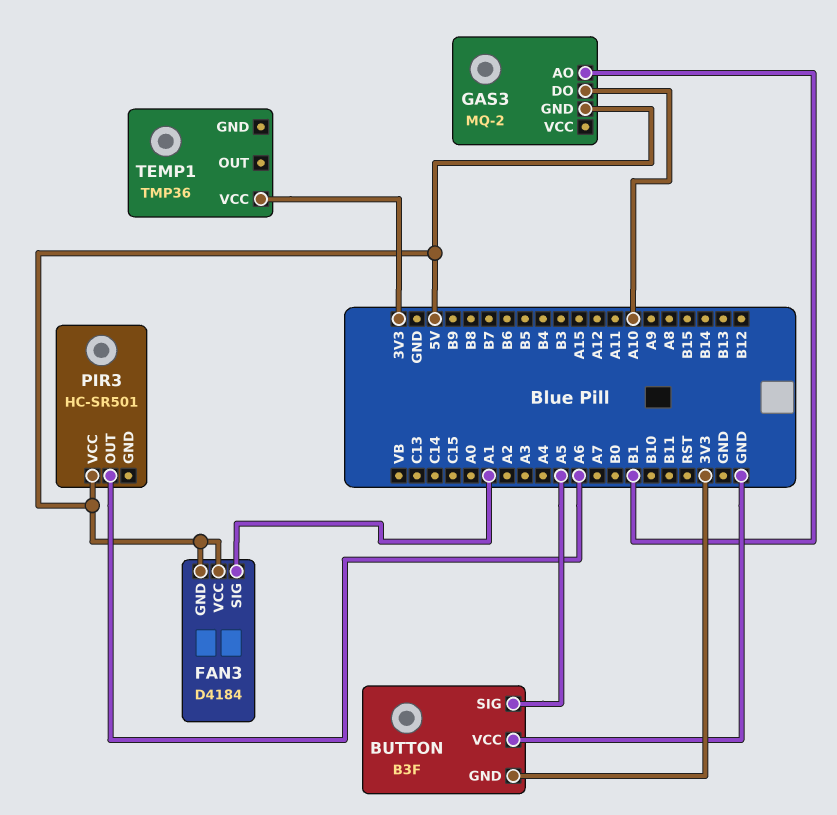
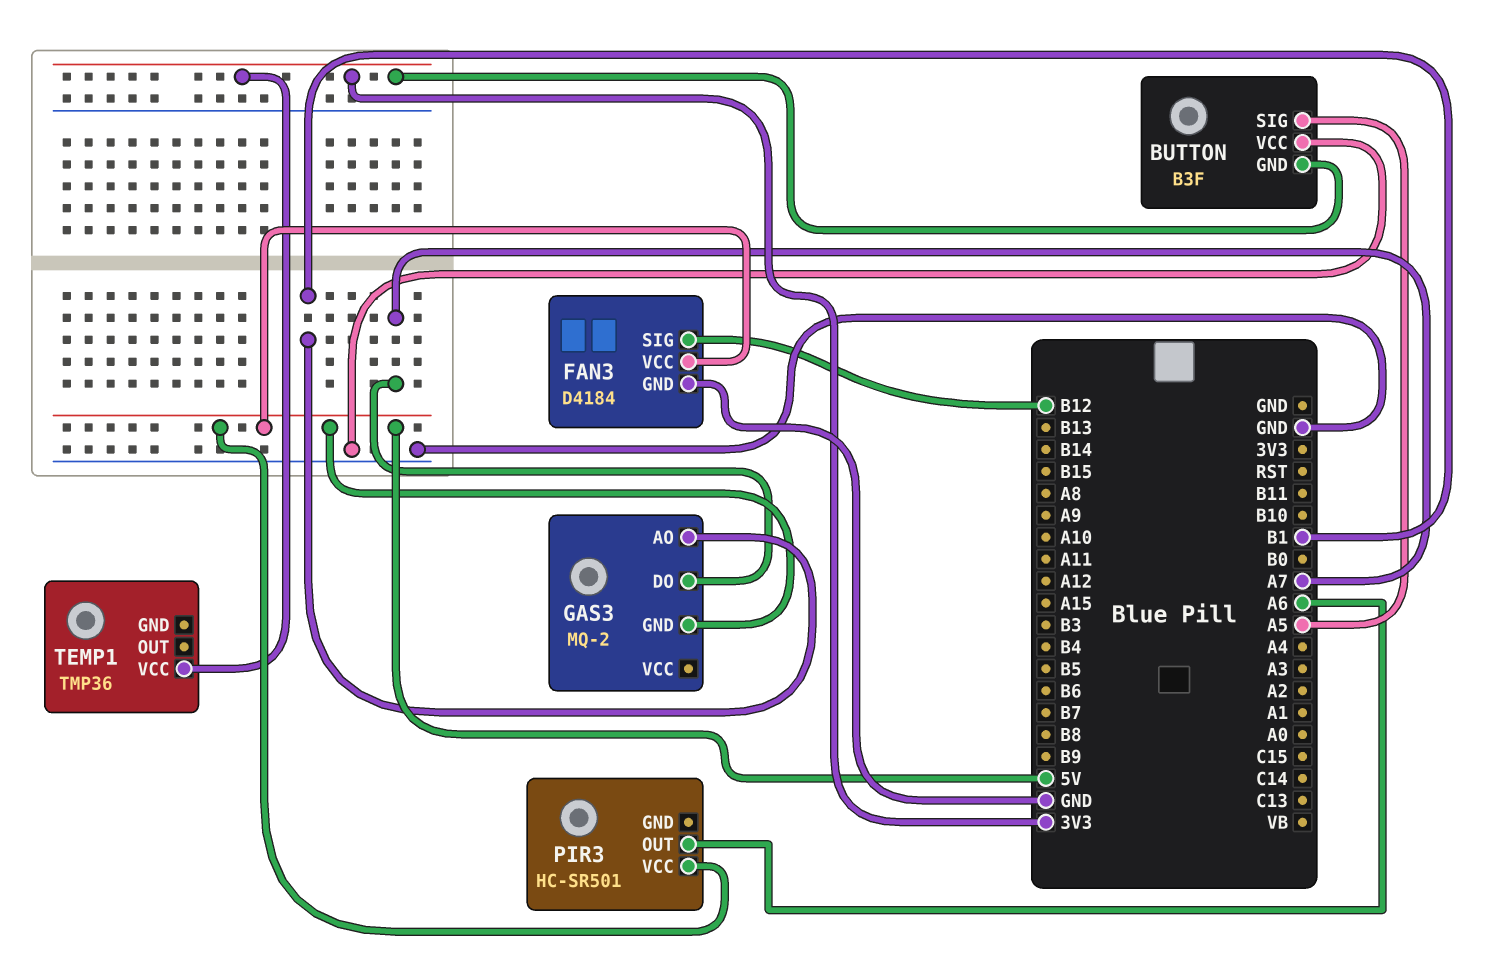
FAN3 pin GND: 5V -> GND
FAN3 pin SIG: A1 -> B12
GAS3 pin DO: A10 -> A7

